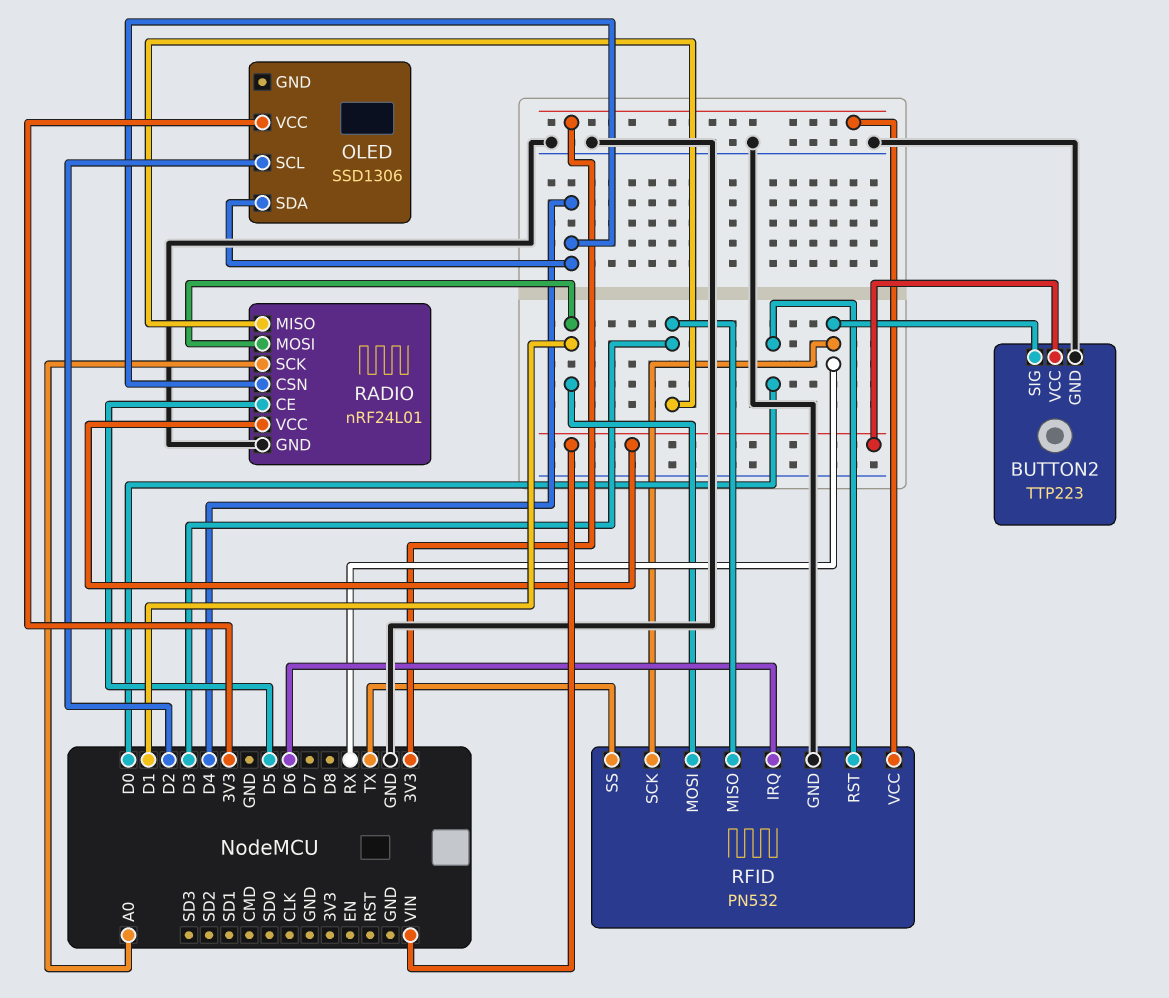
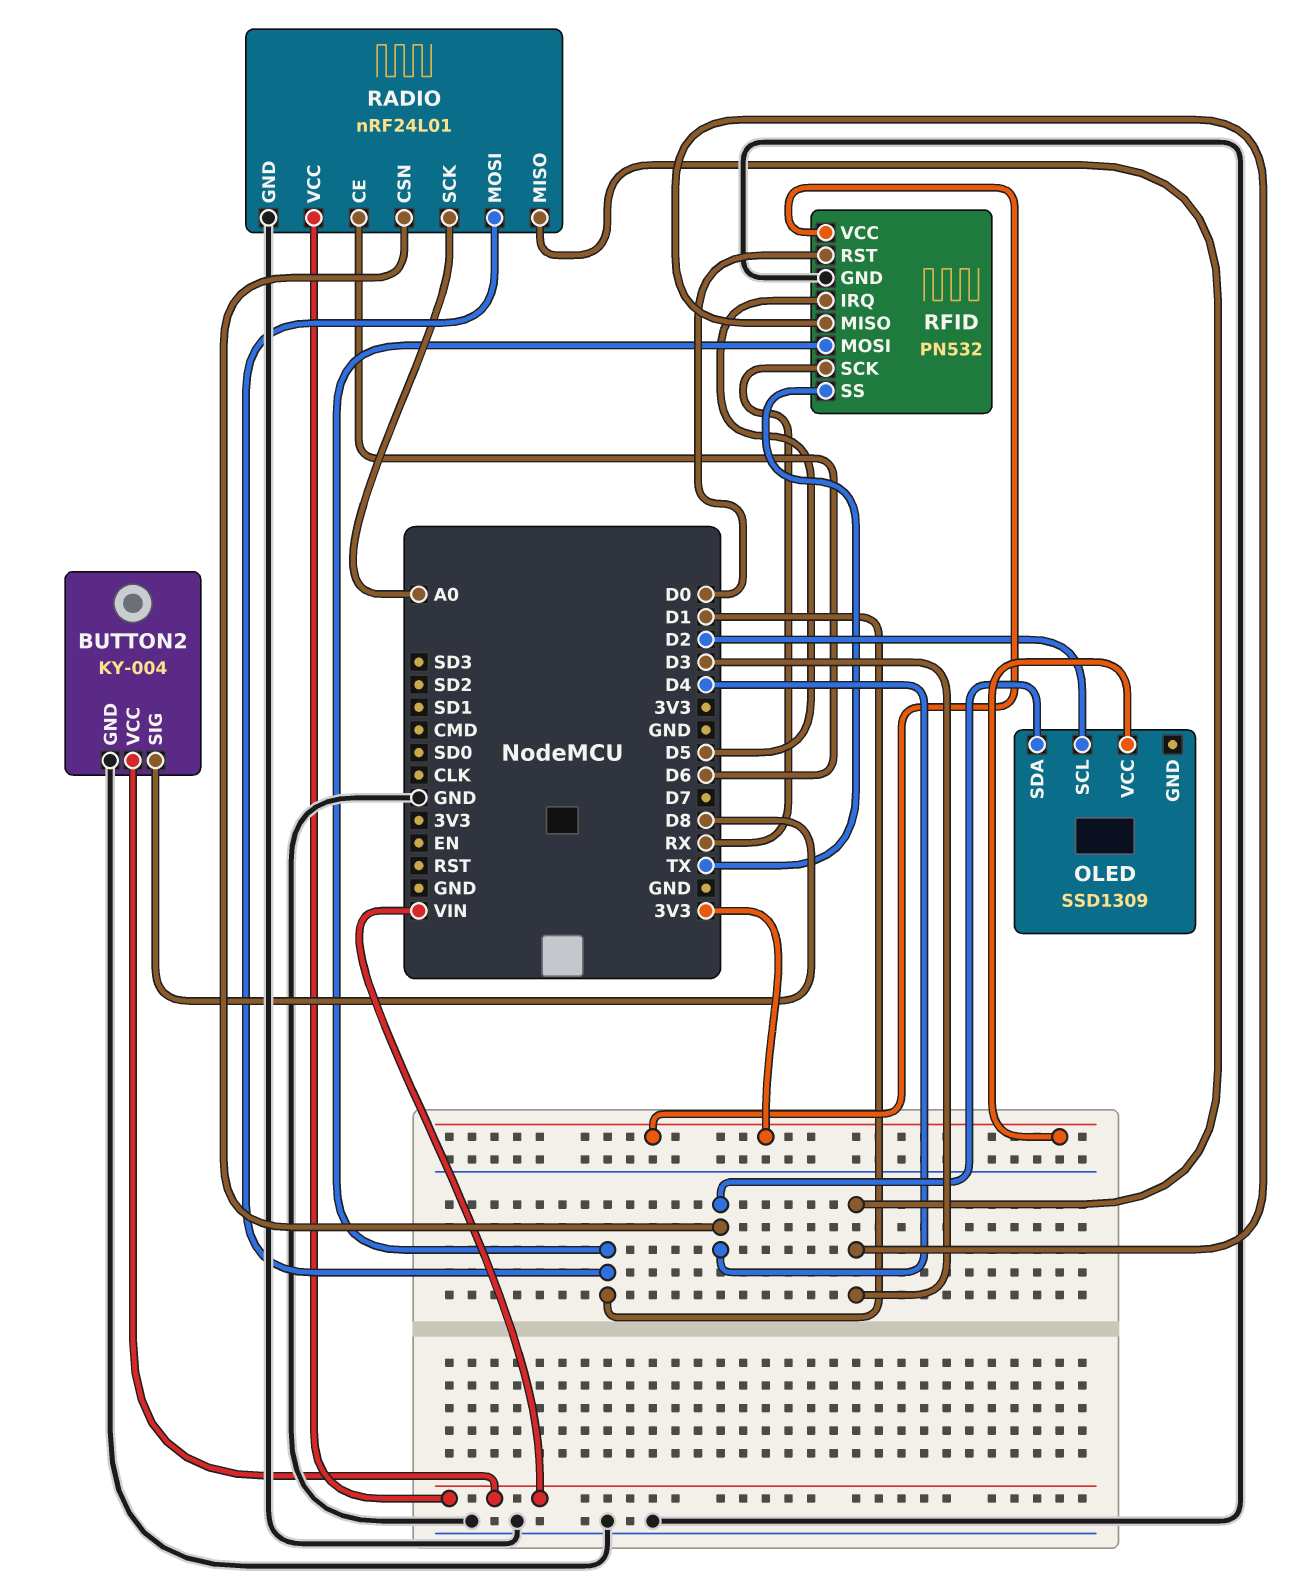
BUTTON2: TTP223 -> KY-004
BUTTON2 pin SIG: RX -> D8
OLED: SSD1306 -> SSD1309
RADIO pin CE: D5 -> D6
RFID pin IRQ: D6 -> D5

